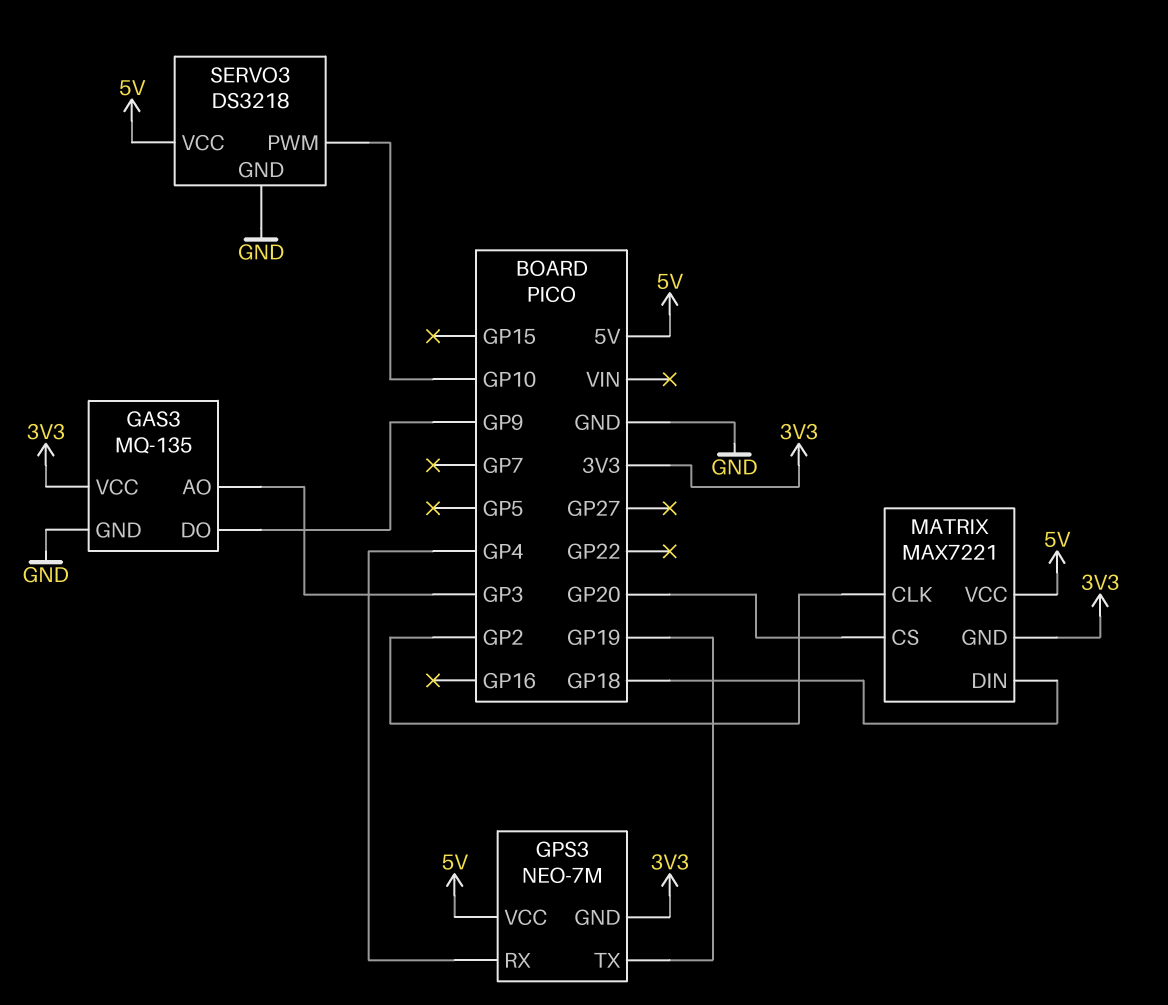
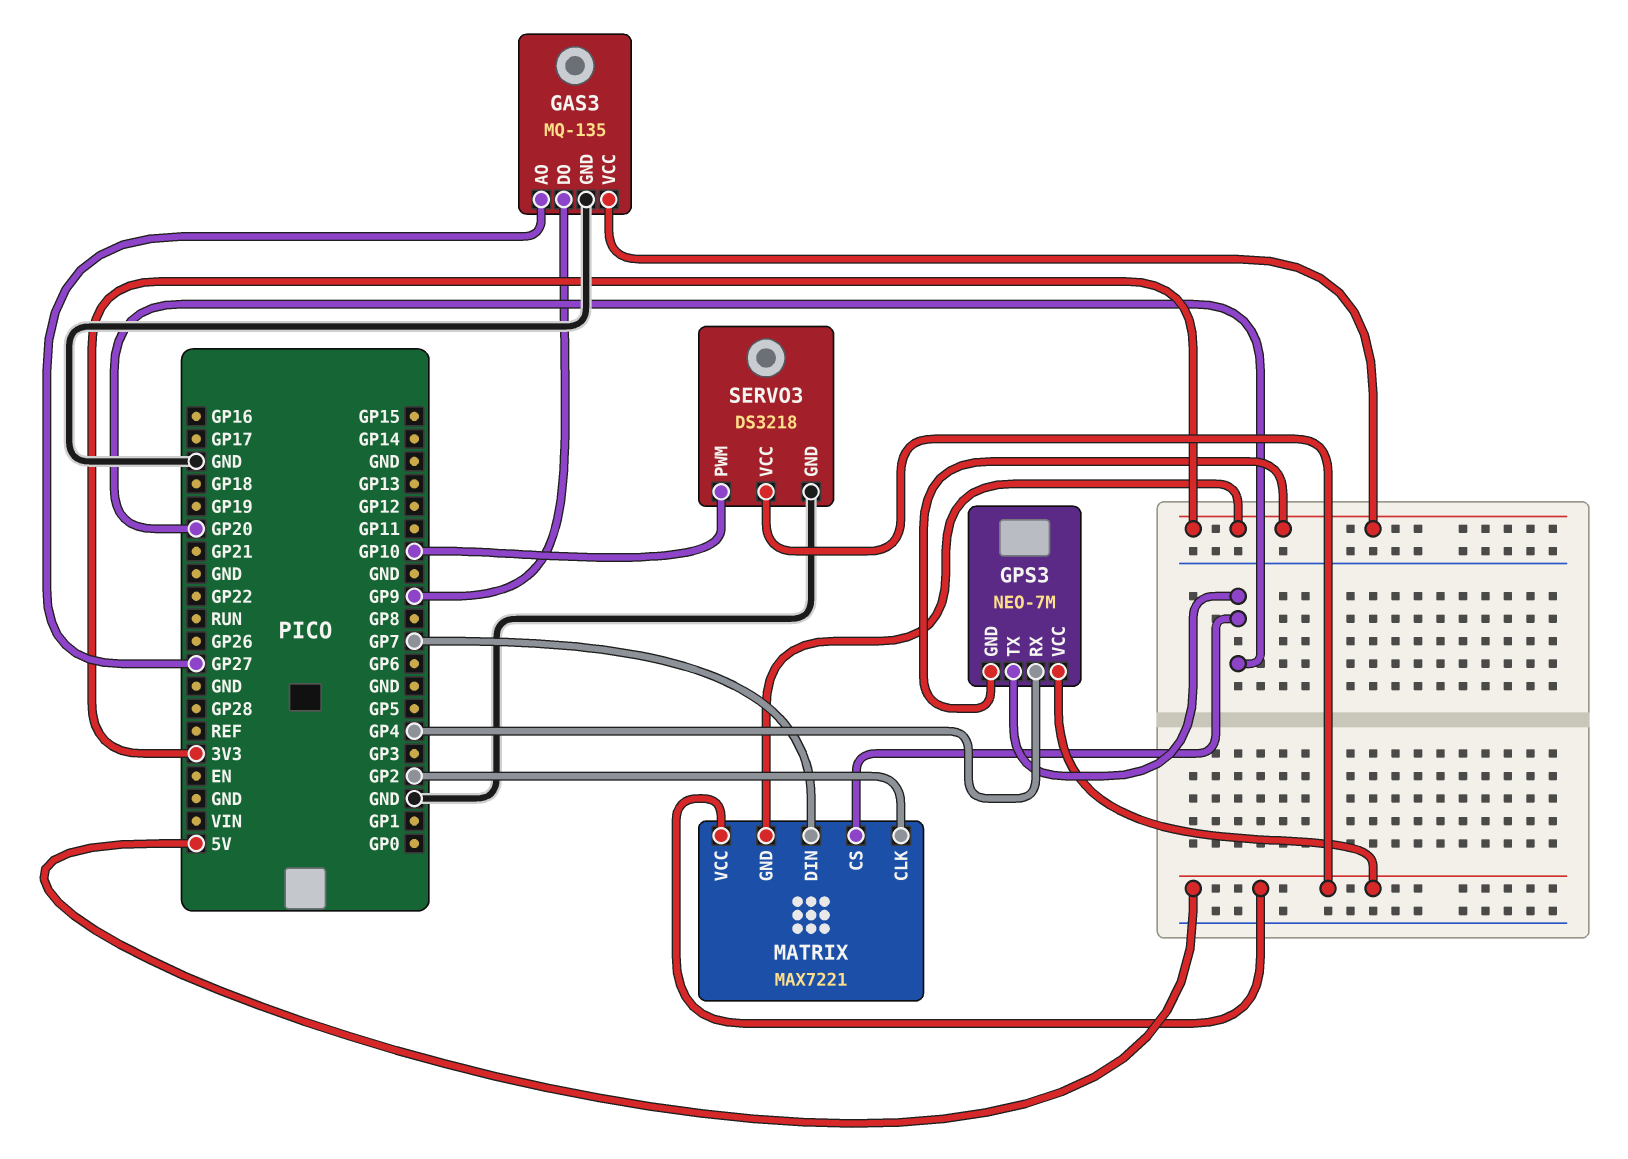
GAS3 pin AO: GP3 -> GP27
GPS3 pin TX: GP19 -> GP20
MATRIX pin DIN: GP18 -> GP7

